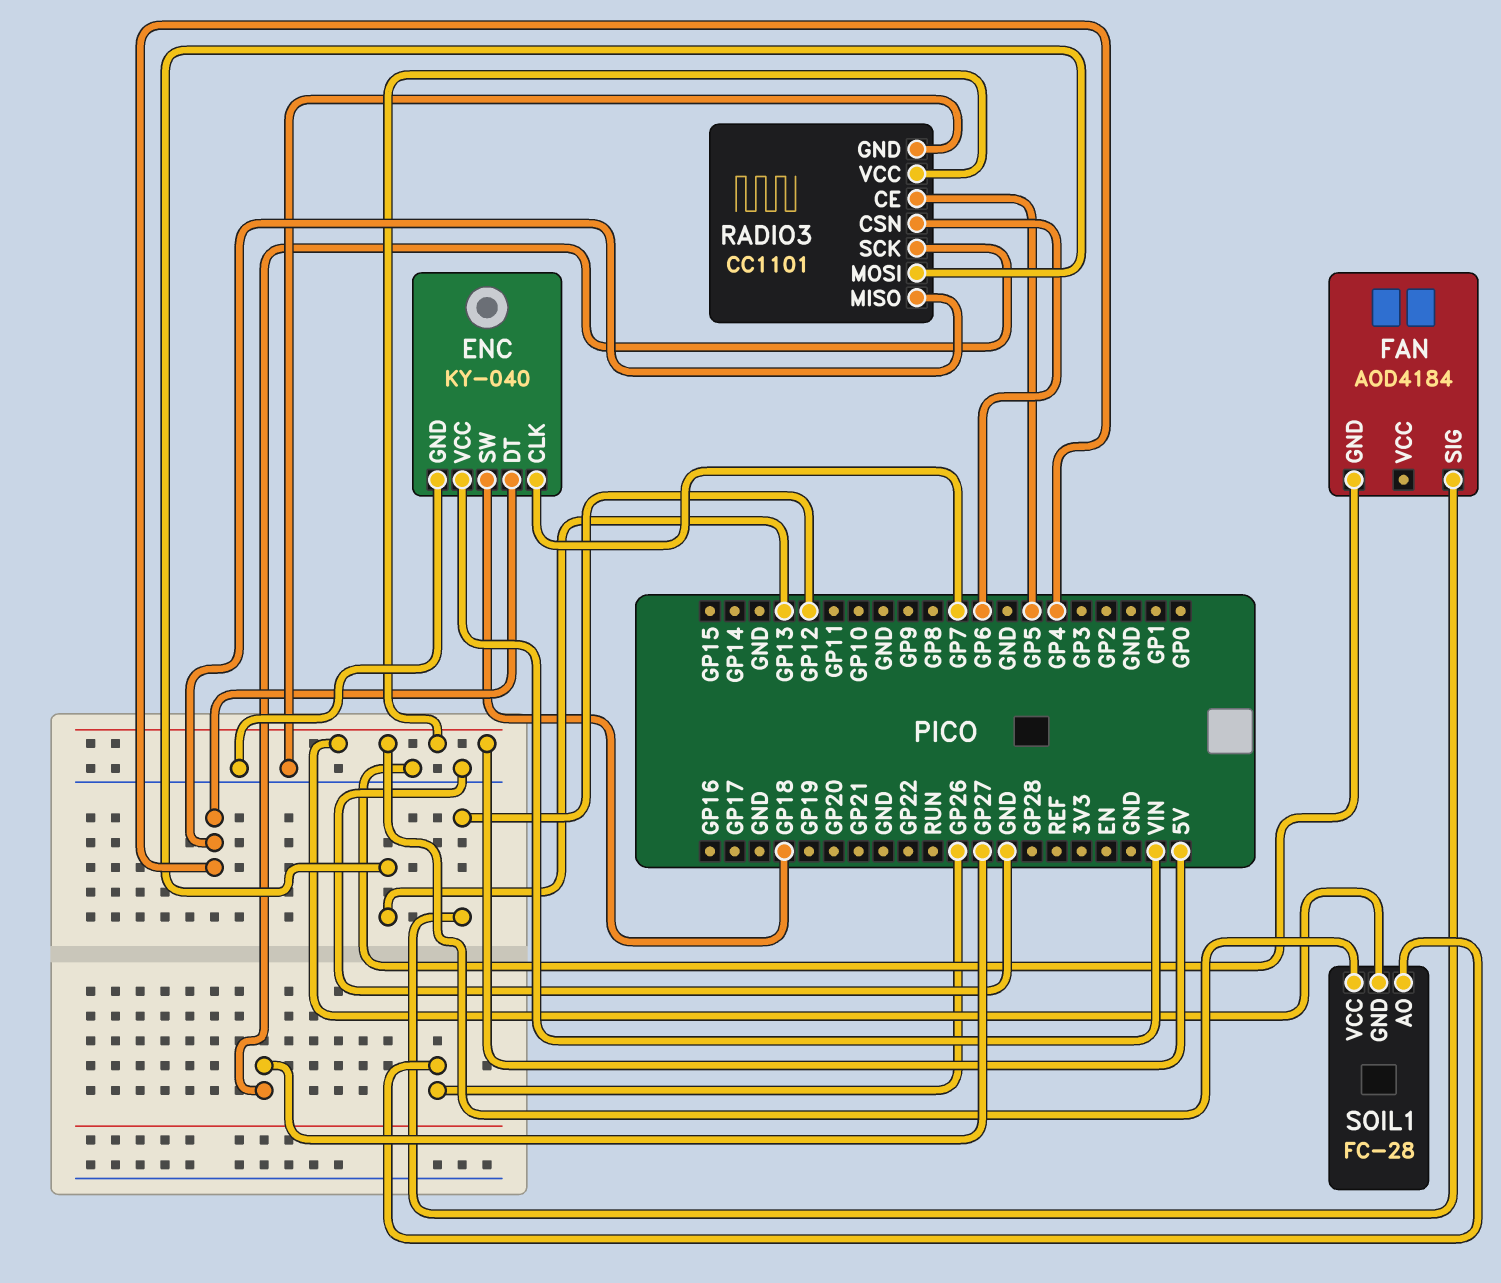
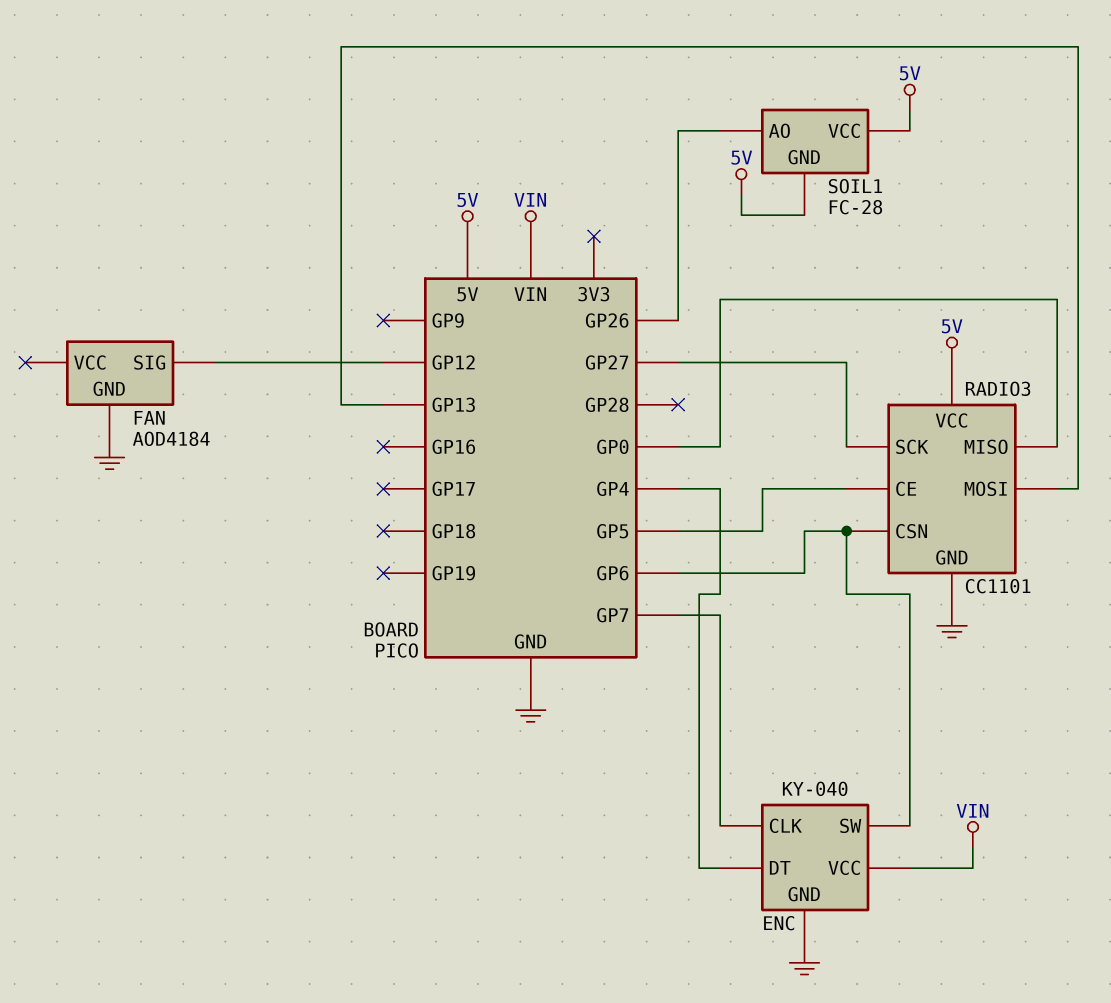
ENC pin SW: GP18 -> GP6
RADIO3 pin MISO: GP4 -> GP0

